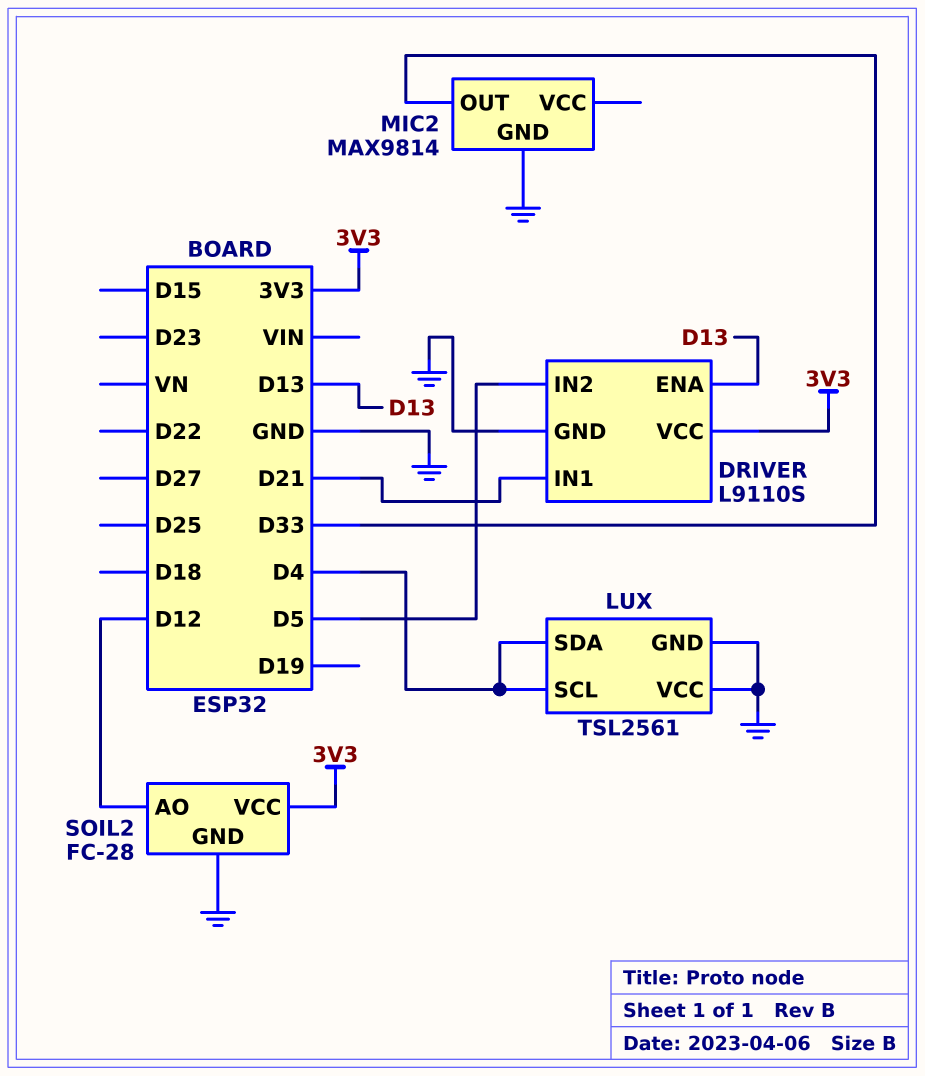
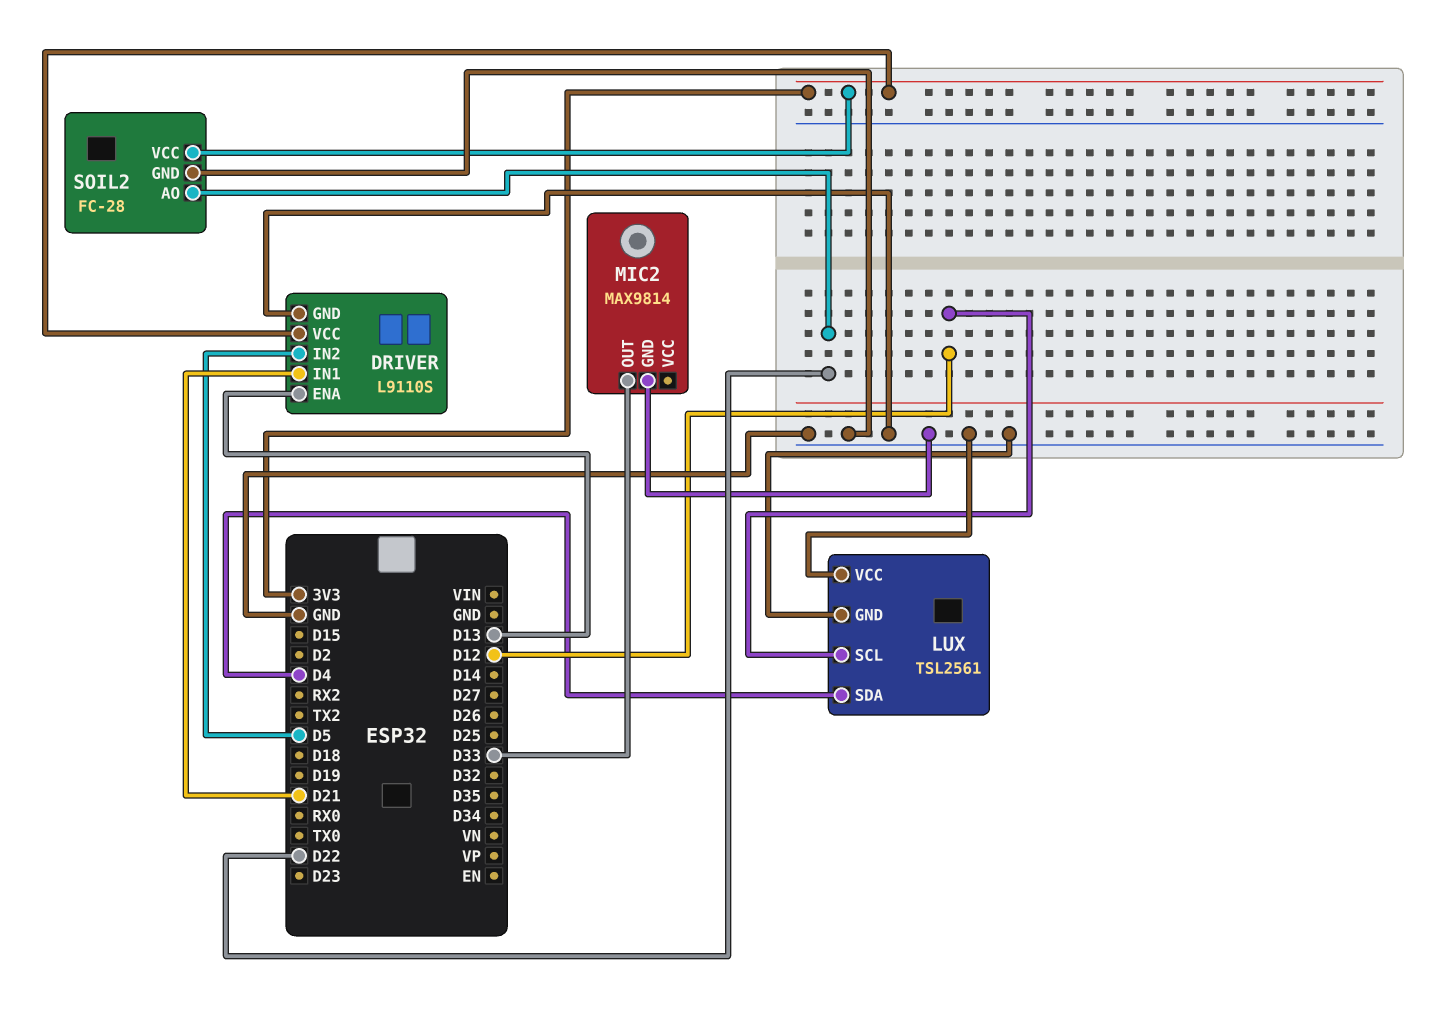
LUX pin SCL: D4 -> D12
SOIL2 pin AO: D12 -> D22

